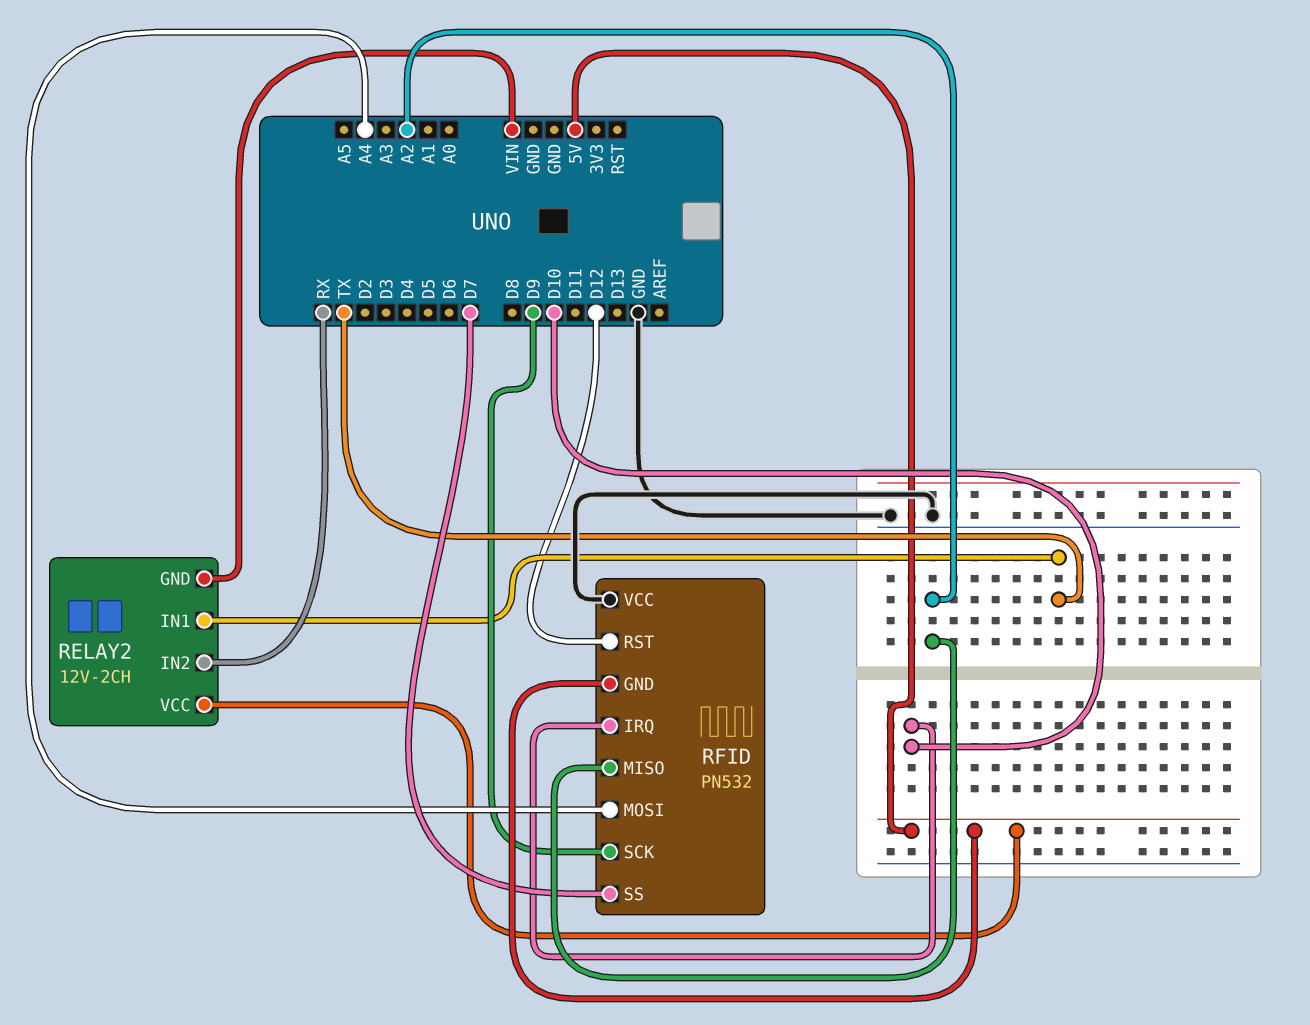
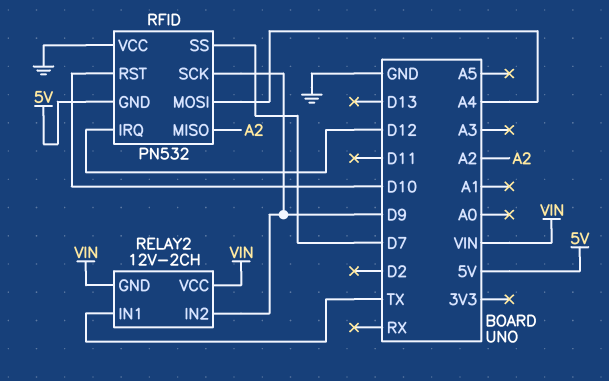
RELAY2 pin IN2: RX -> D9
RELAY2 pin VCC: 5V -> VIN
RFID pin IRQ: D10 -> D12
RFID pin RST: D12 -> D10

